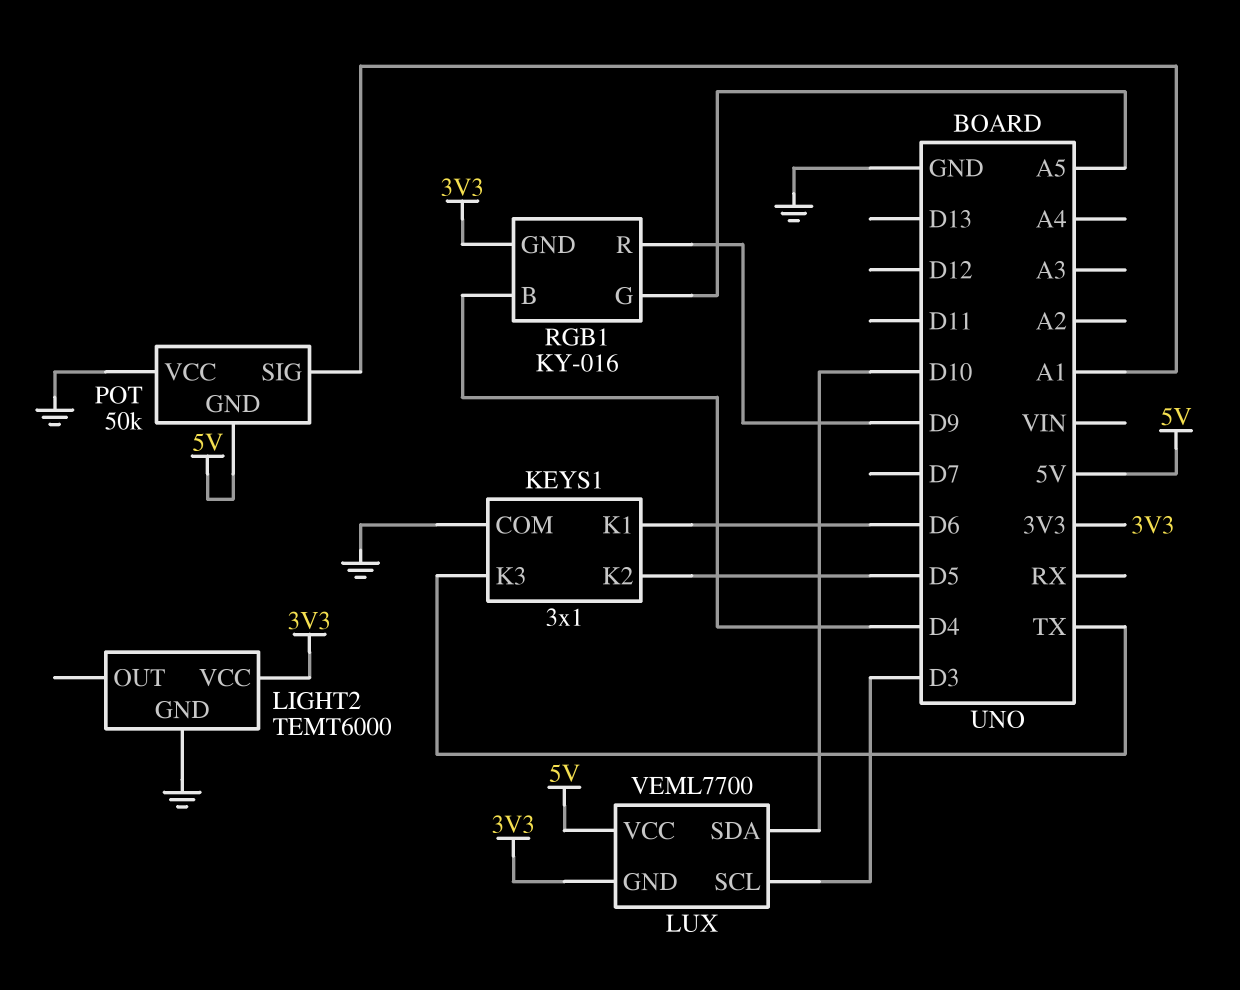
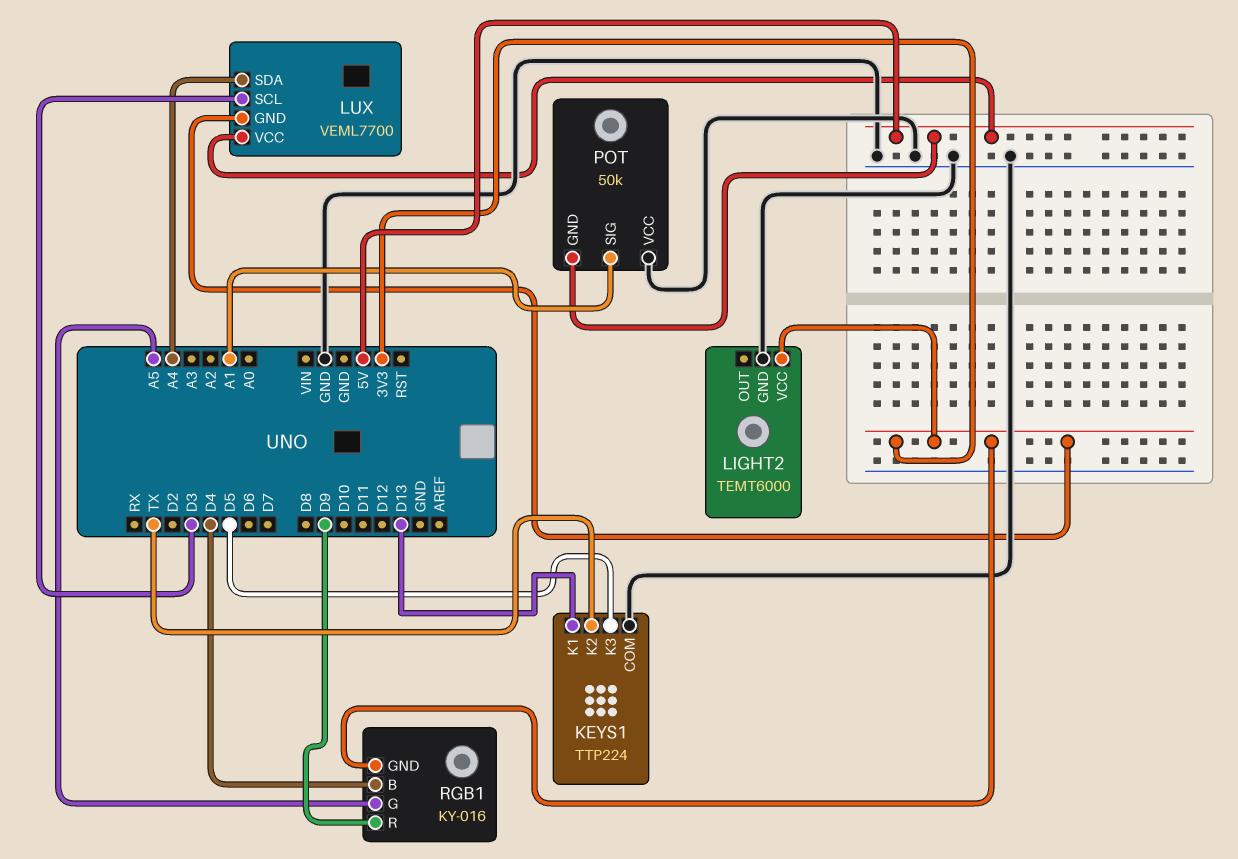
KEYS1: 3x1 -> TTP224
KEYS1 pin K1: D6 -> D13
KEYS1 pin K2: D5 -> TX
KEYS1 pin K3: TX -> D5
LUX pin SDA: D10 -> A4

